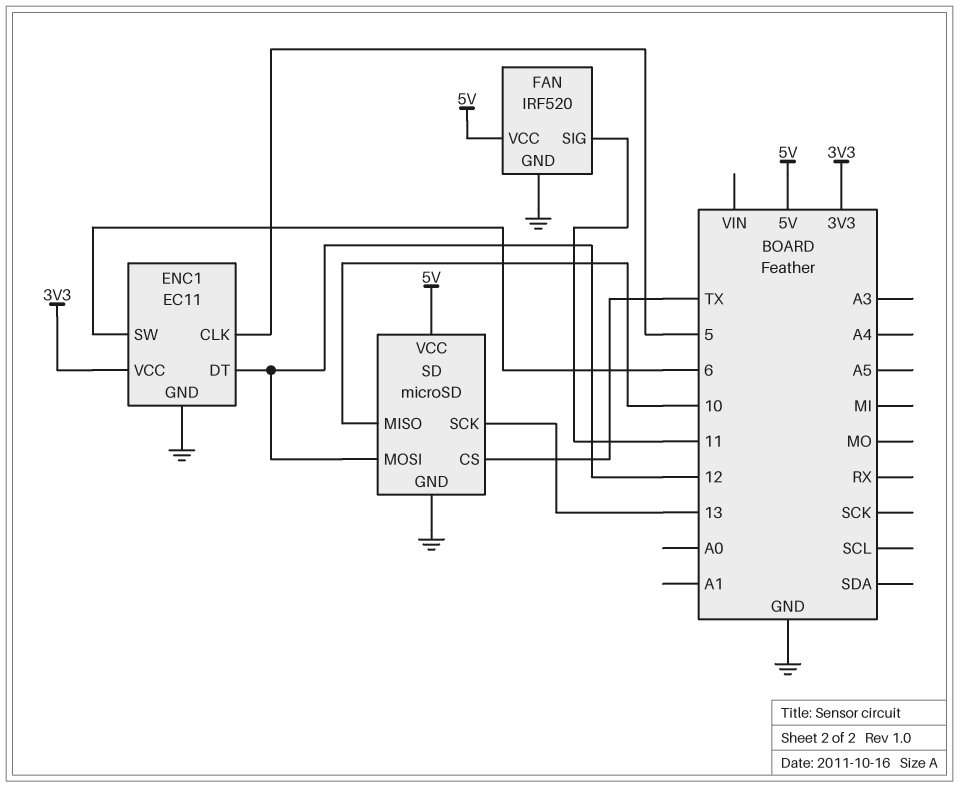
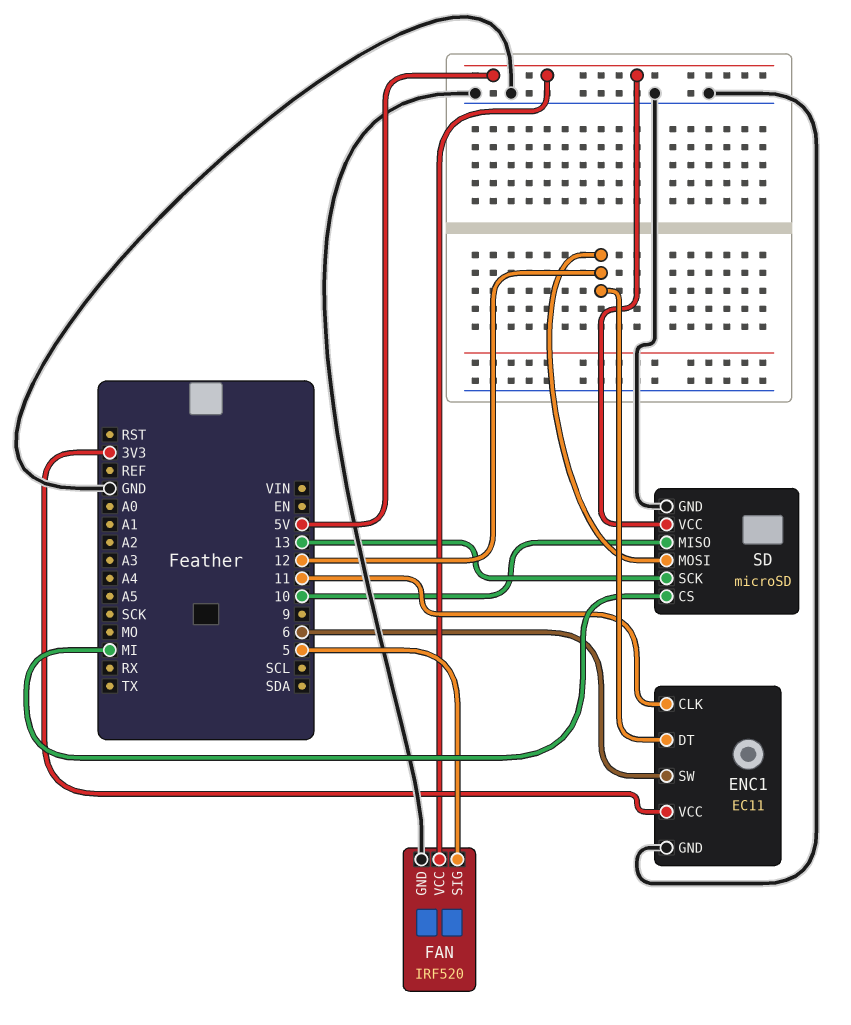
ENC1 pin CLK: 5 -> 11
FAN pin SIG: 11 -> 5
SD pin CS: TX -> MI

